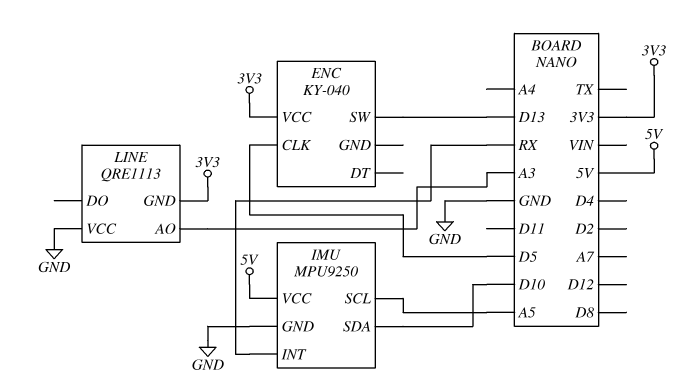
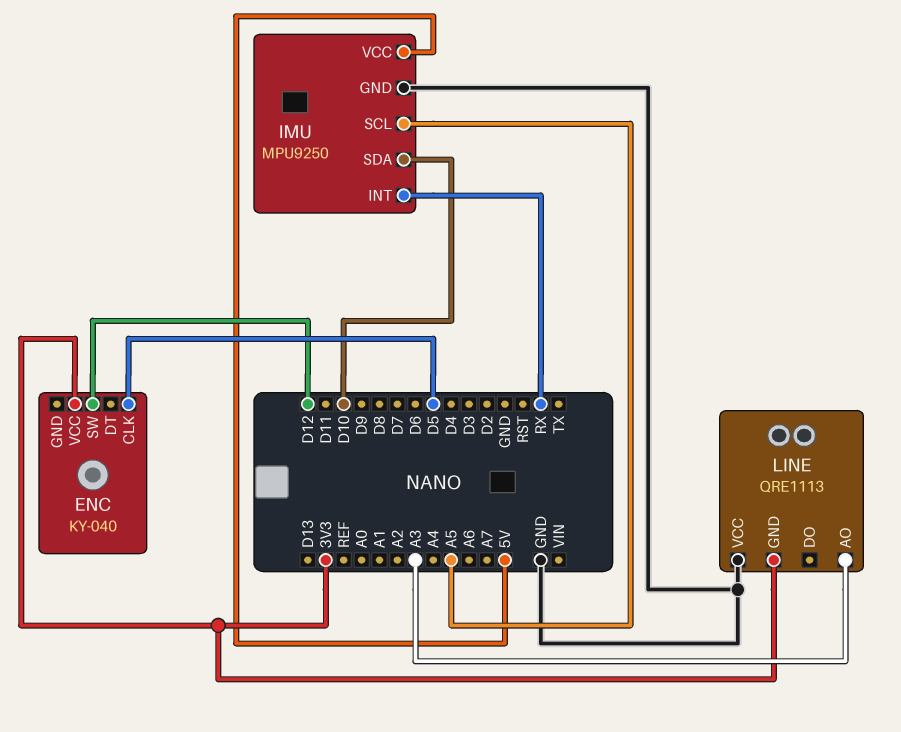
ENC pin SW: D13 -> D12

